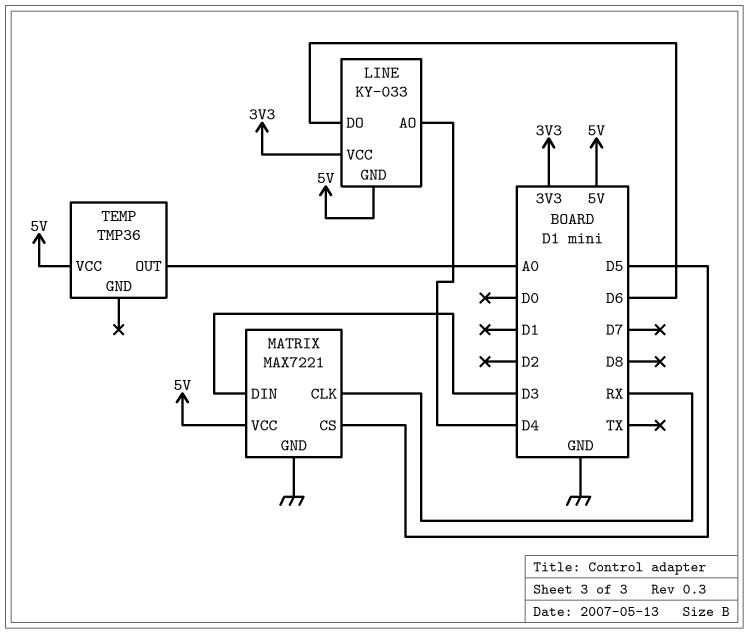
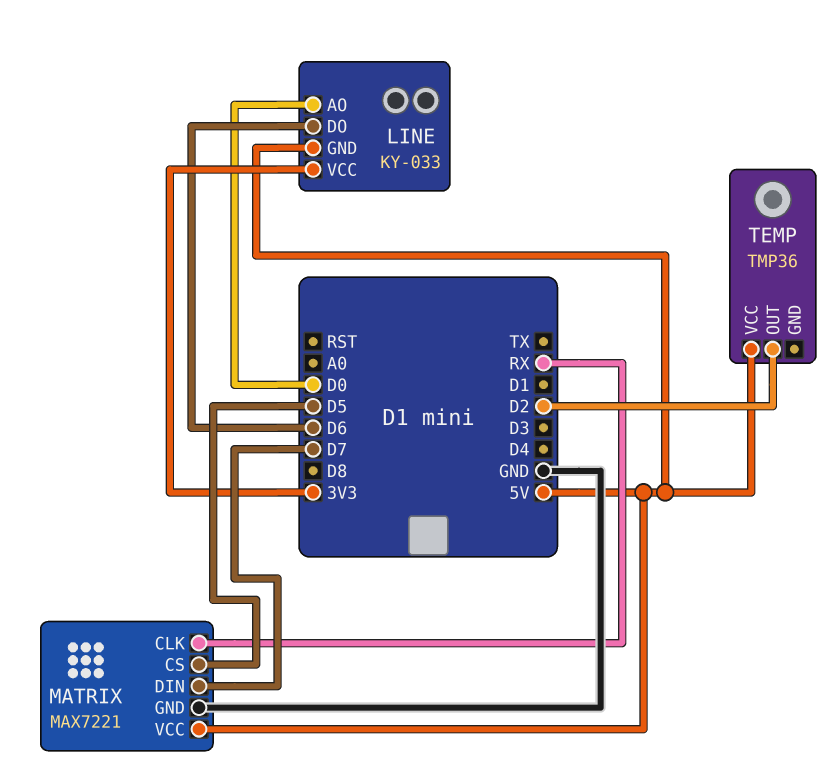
LINE pin AO: D4 -> D0
MATRIX pin DIN: D3 -> D7
TEMP pin OUT: A0 -> D2

